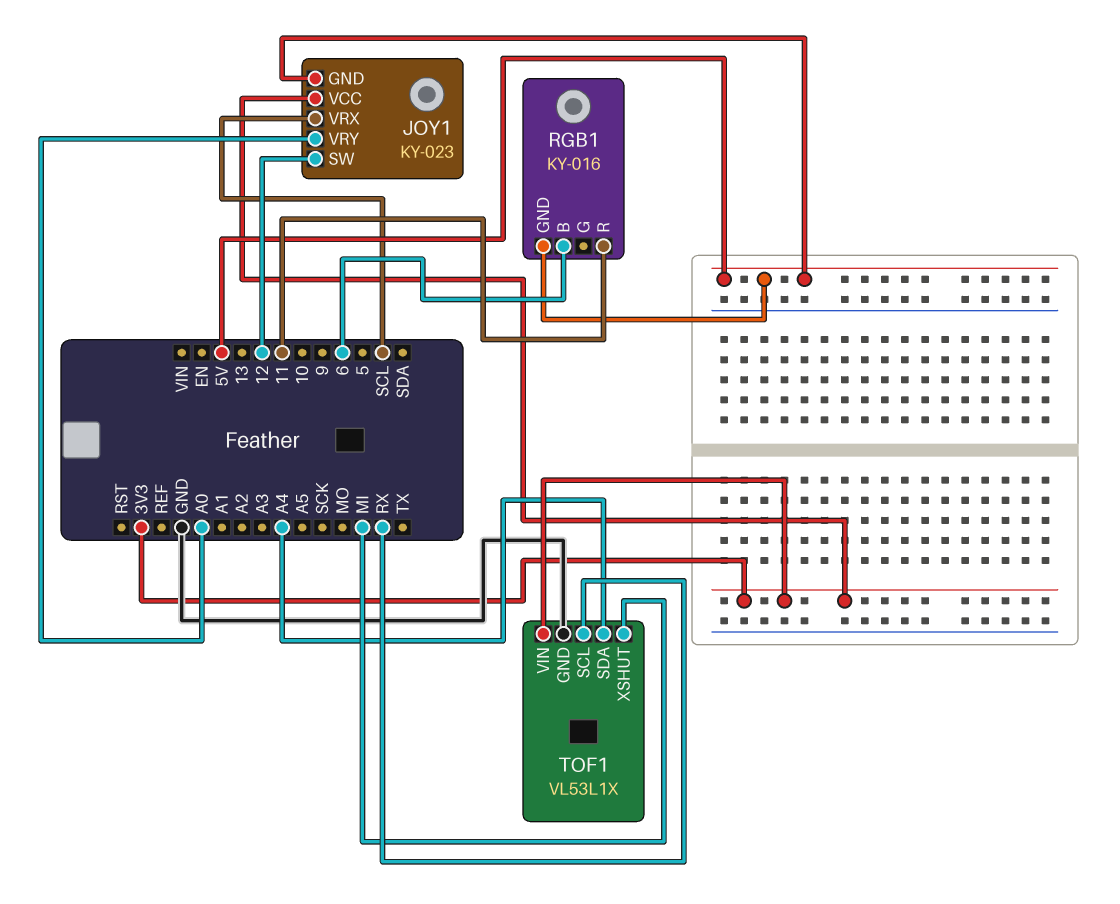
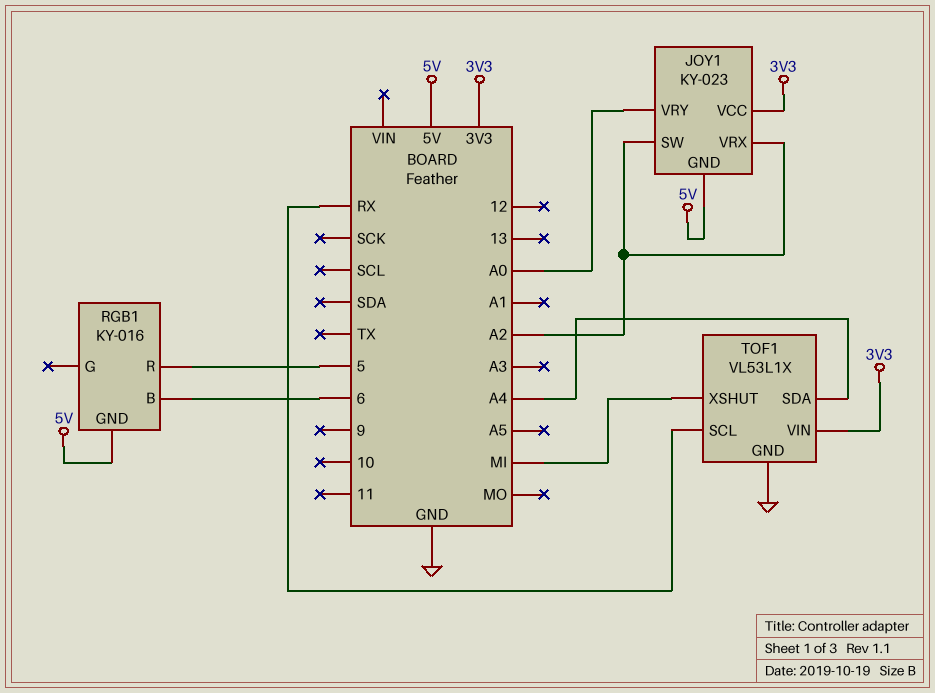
JOY1 pin SW: 12 -> A2
JOY1 pin VRX: SCL -> A2
RGB1 pin R: 11 -> 5

